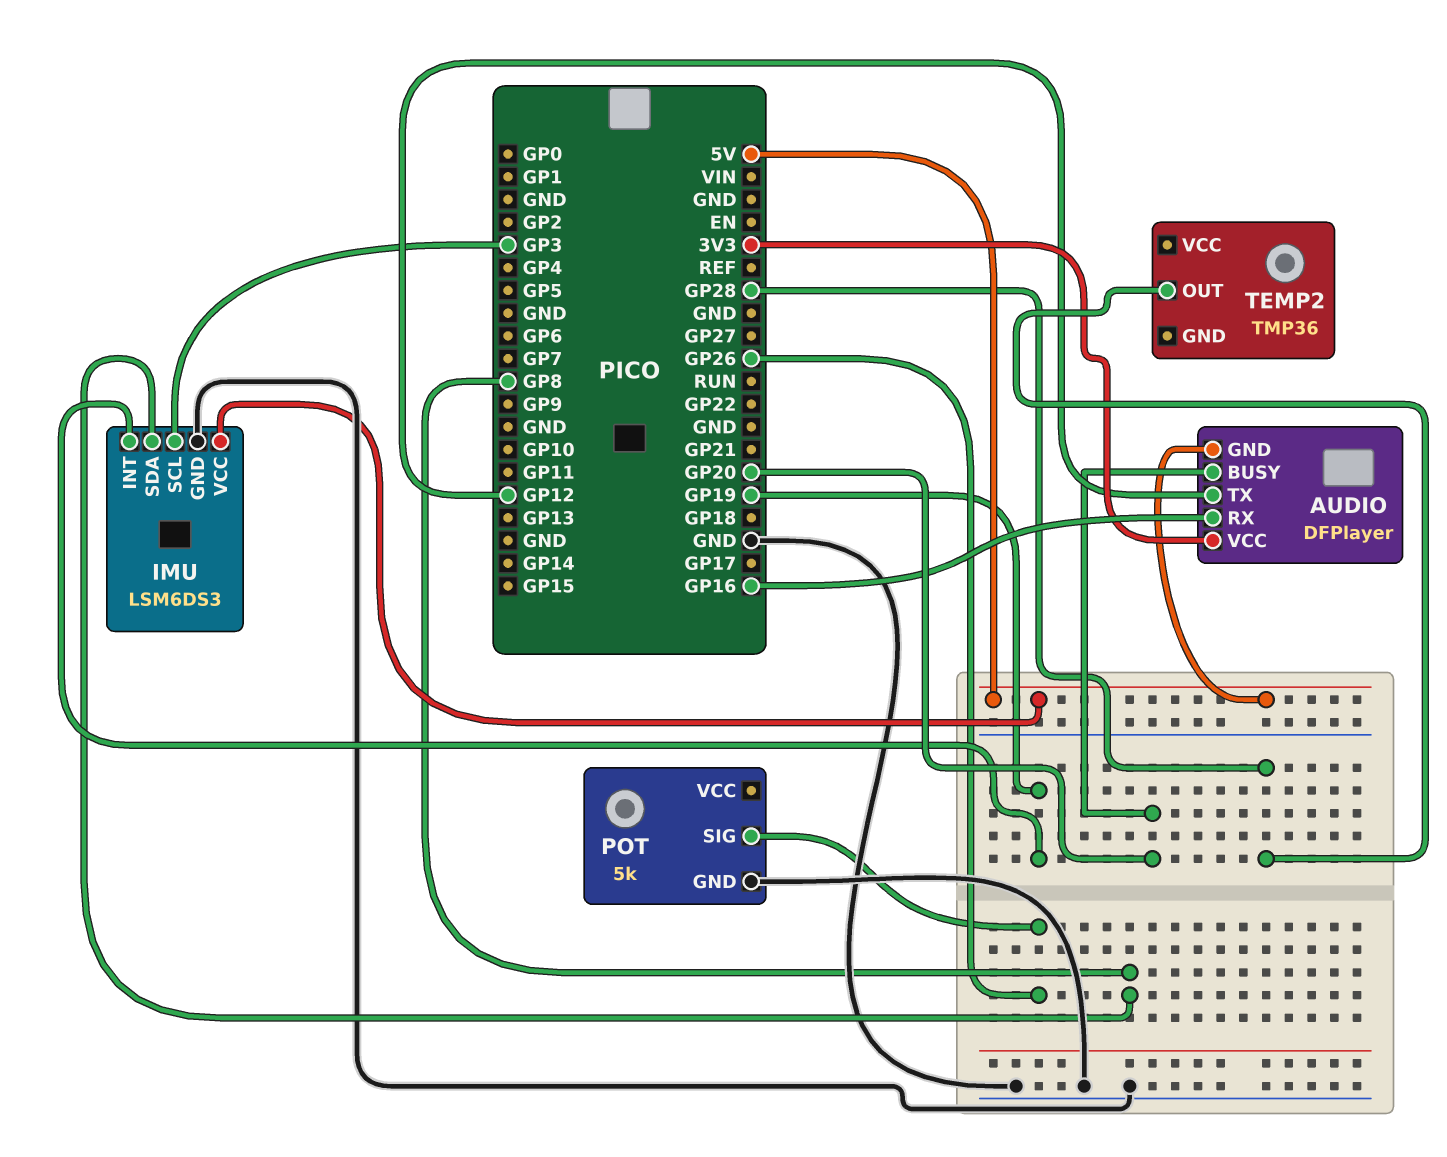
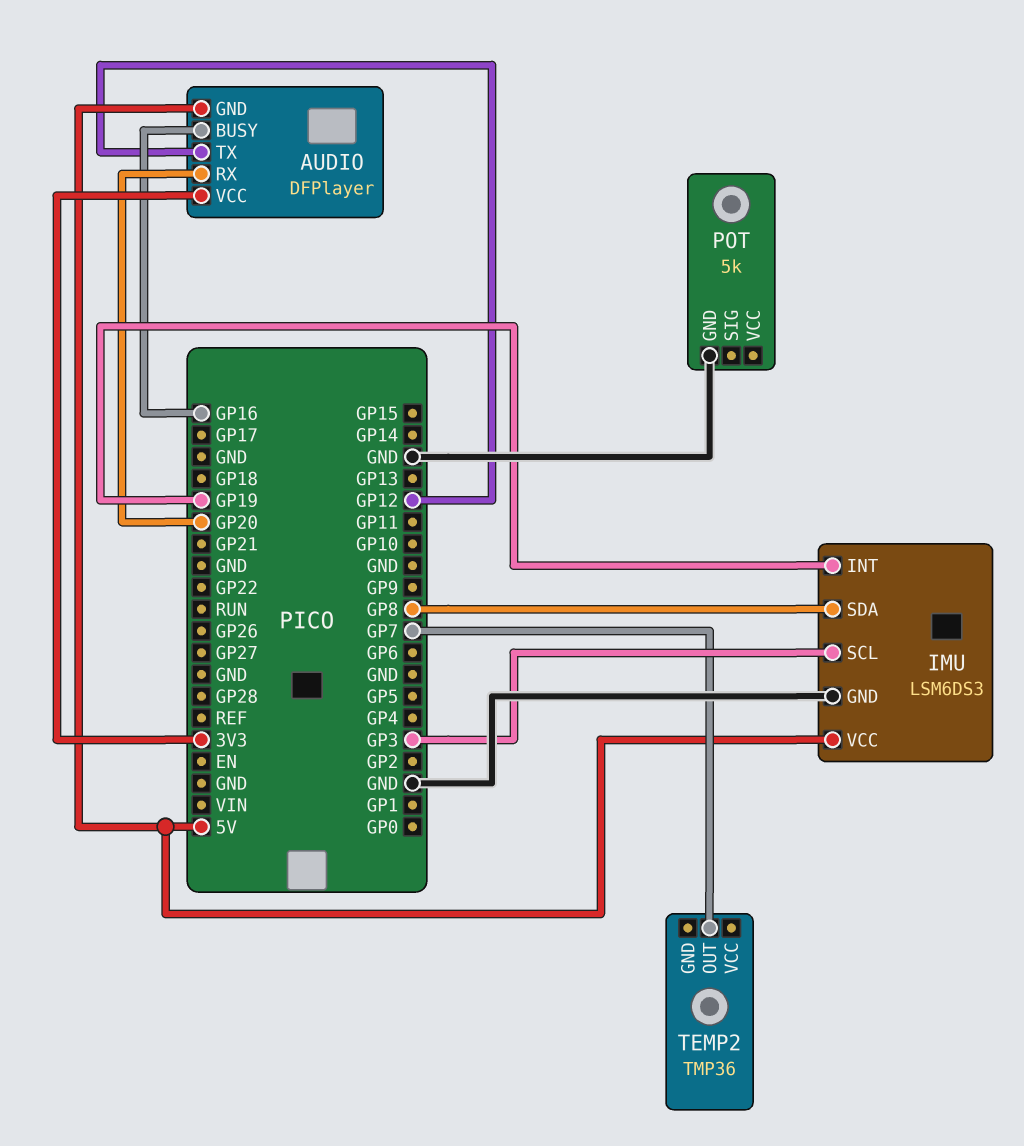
AUDIO pin BUSY: GP20 -> GP16
AUDIO pin RX: GP16 -> GP20
POT pin SIG: GP26 -> none
TEMP2 pin OUT: GP28 -> GP7

